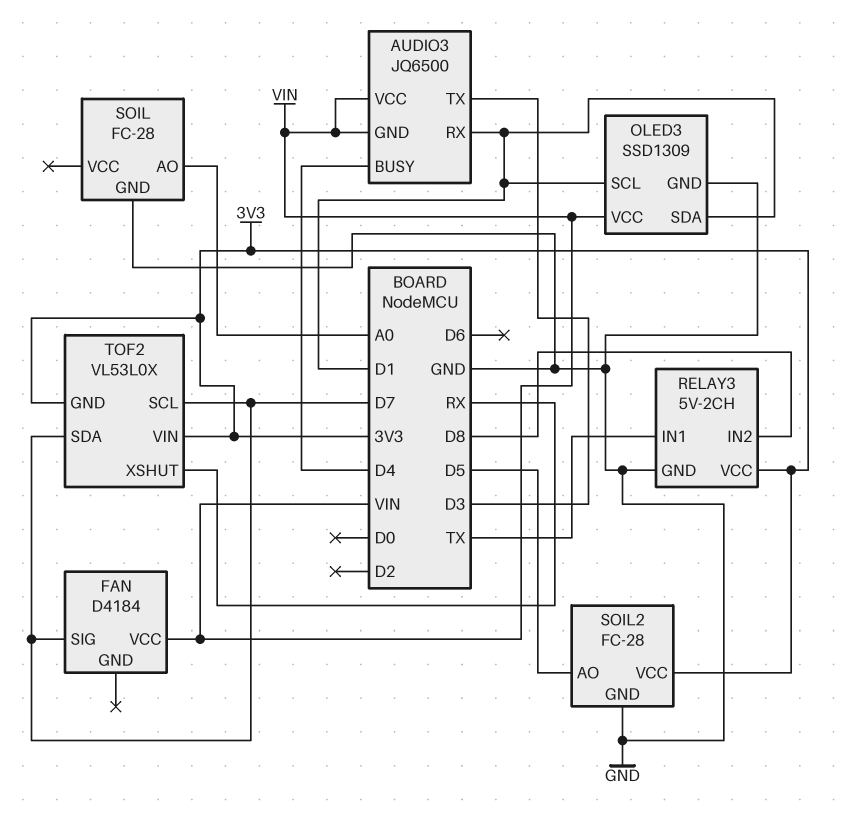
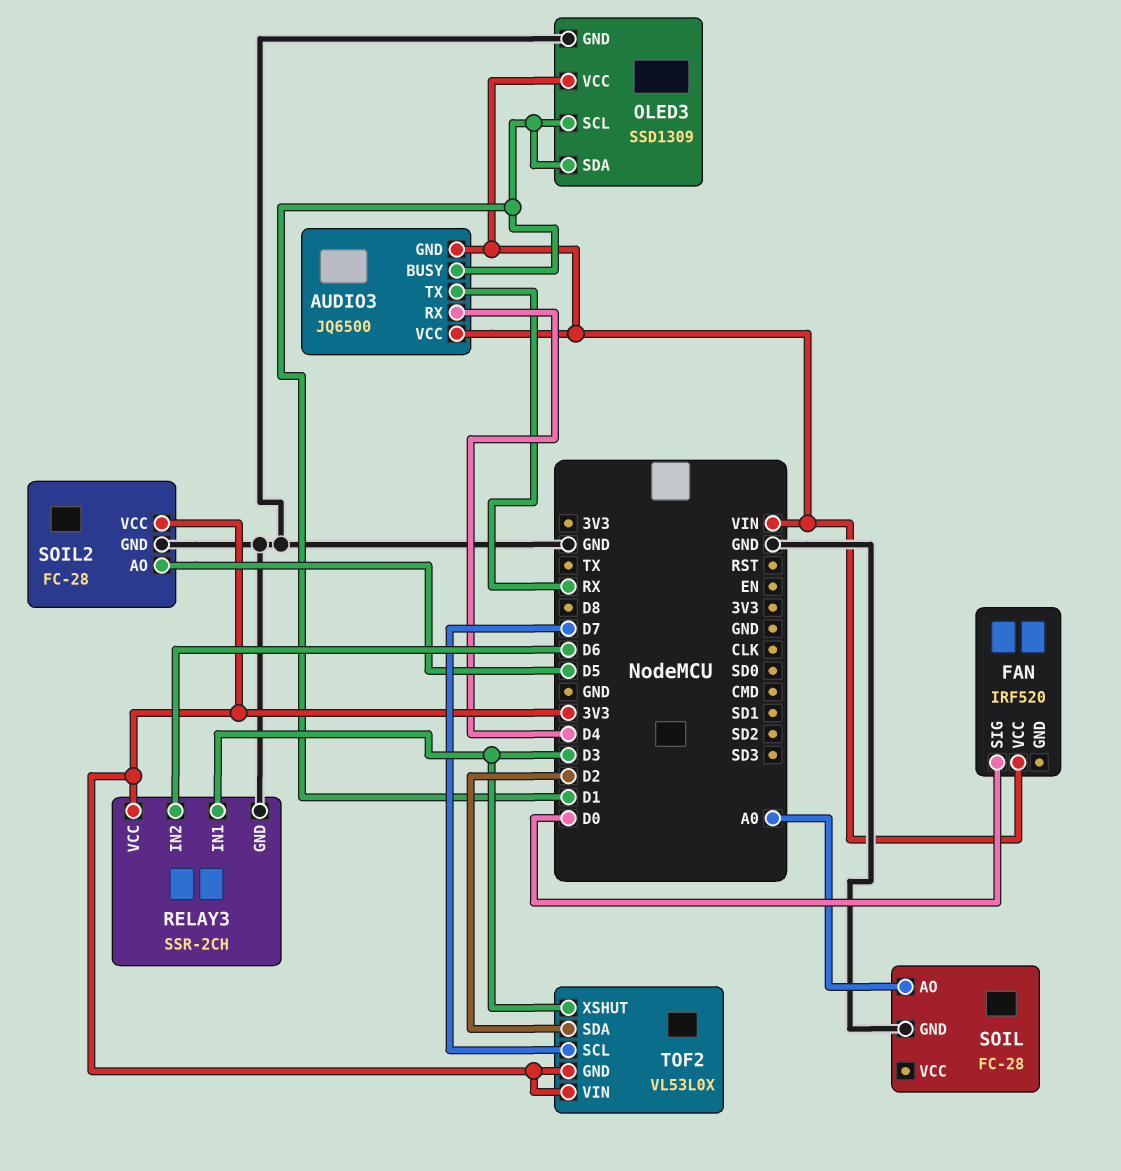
AUDIO3 pin BUSY: D4 -> D1
AUDIO3 pin RX: D1 -> D4
AUDIO3 pin TX: D3 -> RX
FAN: D4184 -> IRF520
FAN pin SIG: D7 -> D0
RELAY3: 5V-2CH -> SSR-2CH
RELAY3 pin IN1: TX -> D3
RELAY3 pin IN2: D8 -> D6
TOF2 pin SDA: D7 -> D2
TOF2 pin XSHUT: RX -> D3

